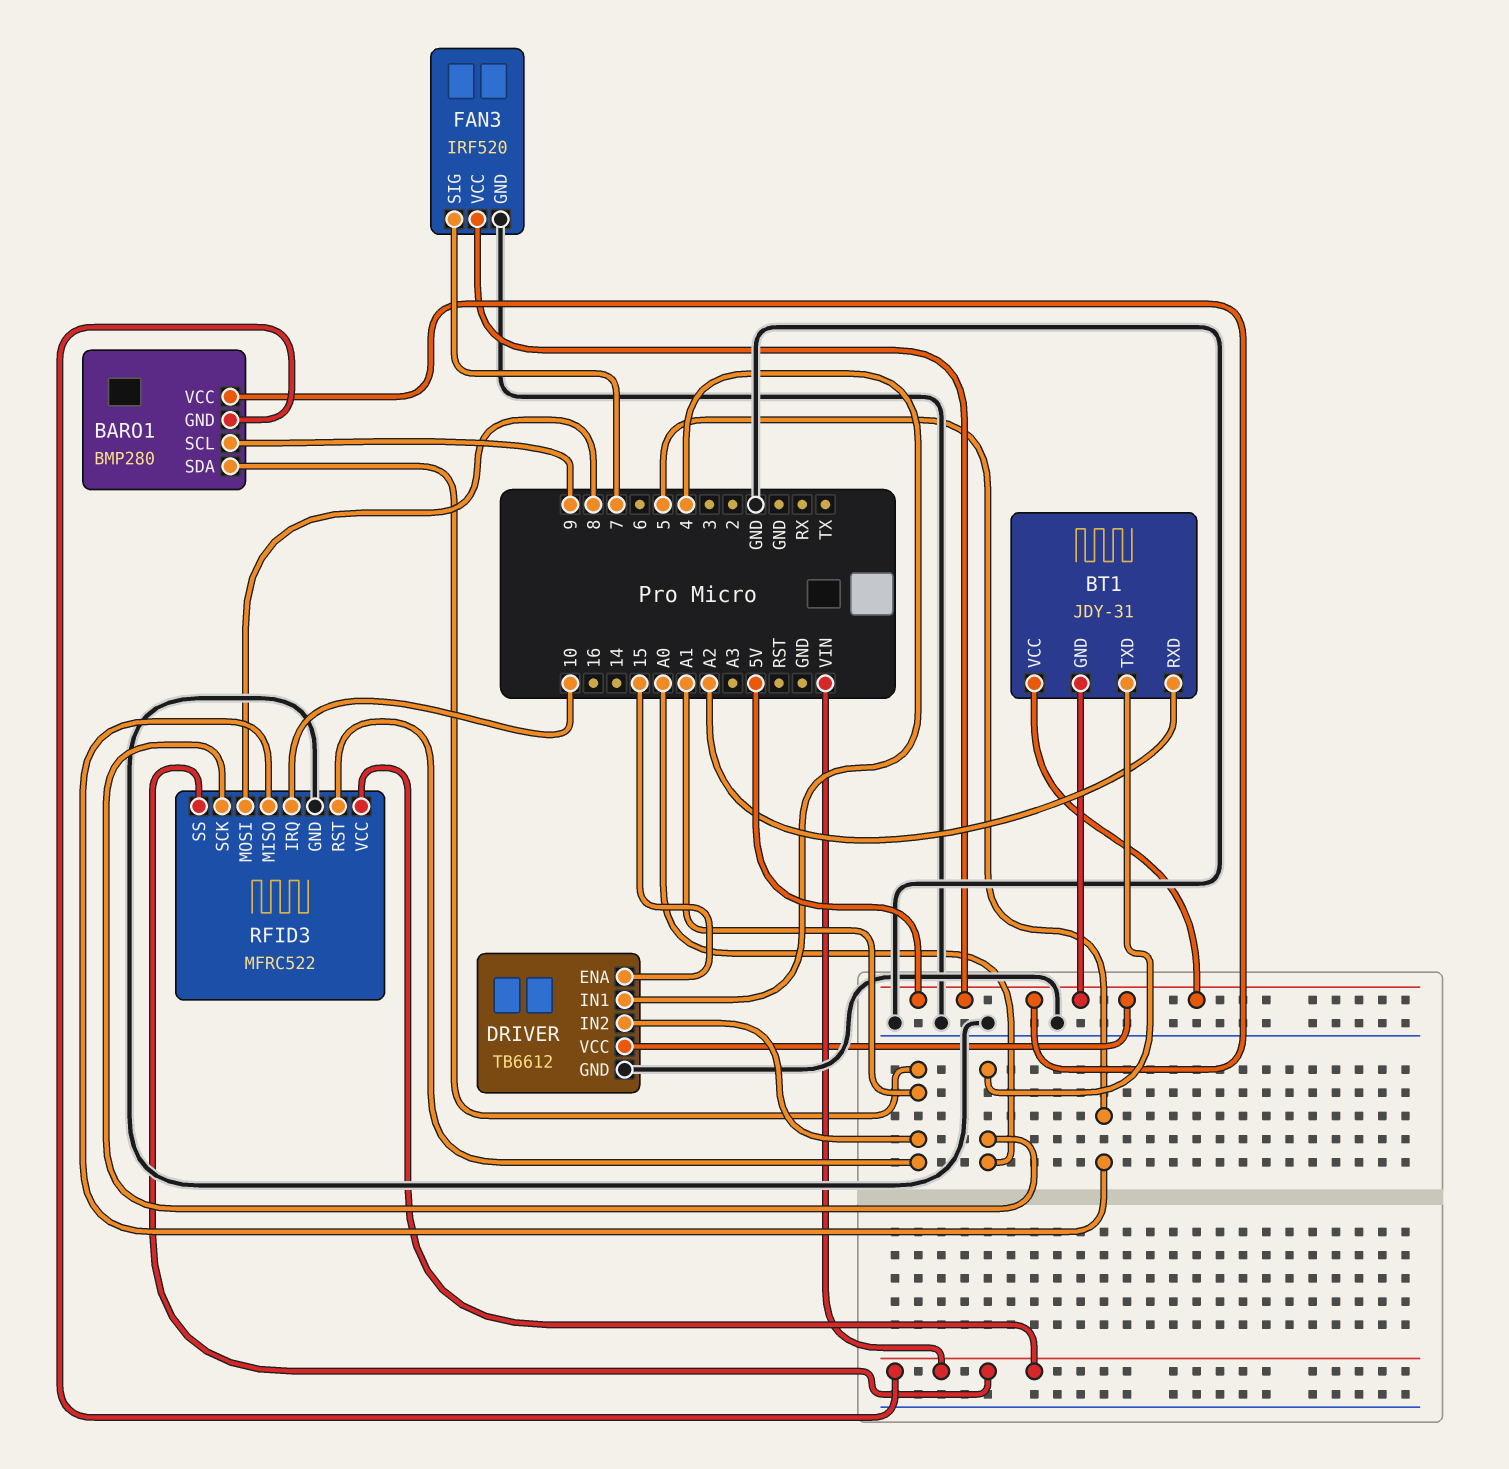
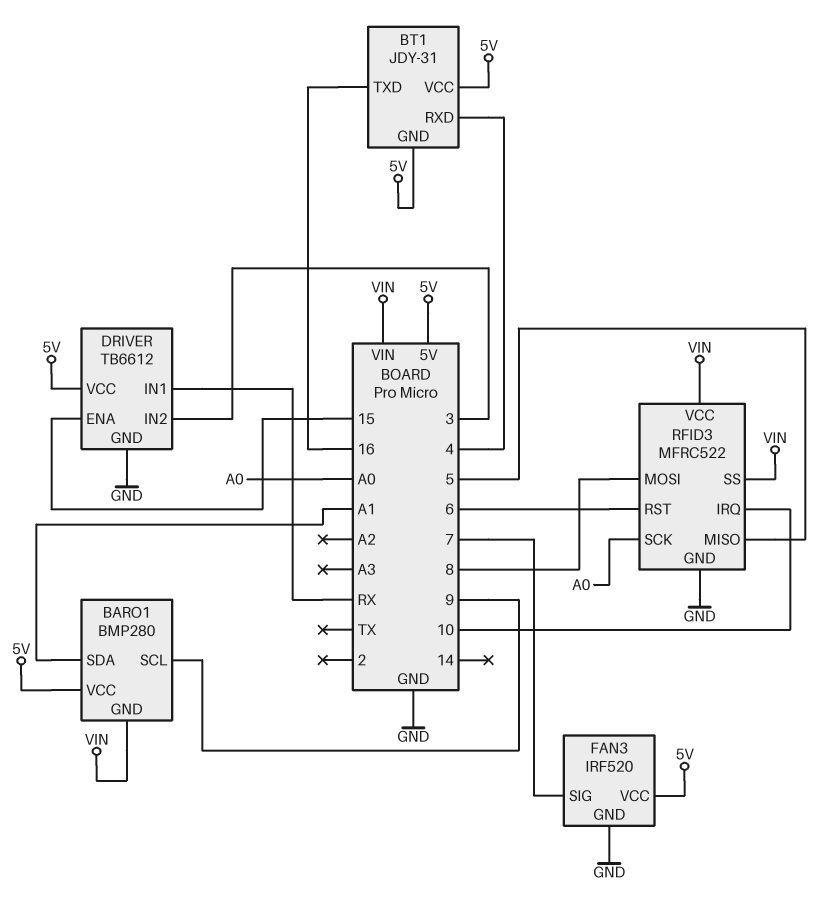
BT1 pin RXD: A2 -> 4
BT1 pin TXD: A0 -> 16
DRIVER pin IN1: 4 -> RX
DRIVER pin IN2: A1 -> 3
RFID3 pin RST: A1 -> 6

